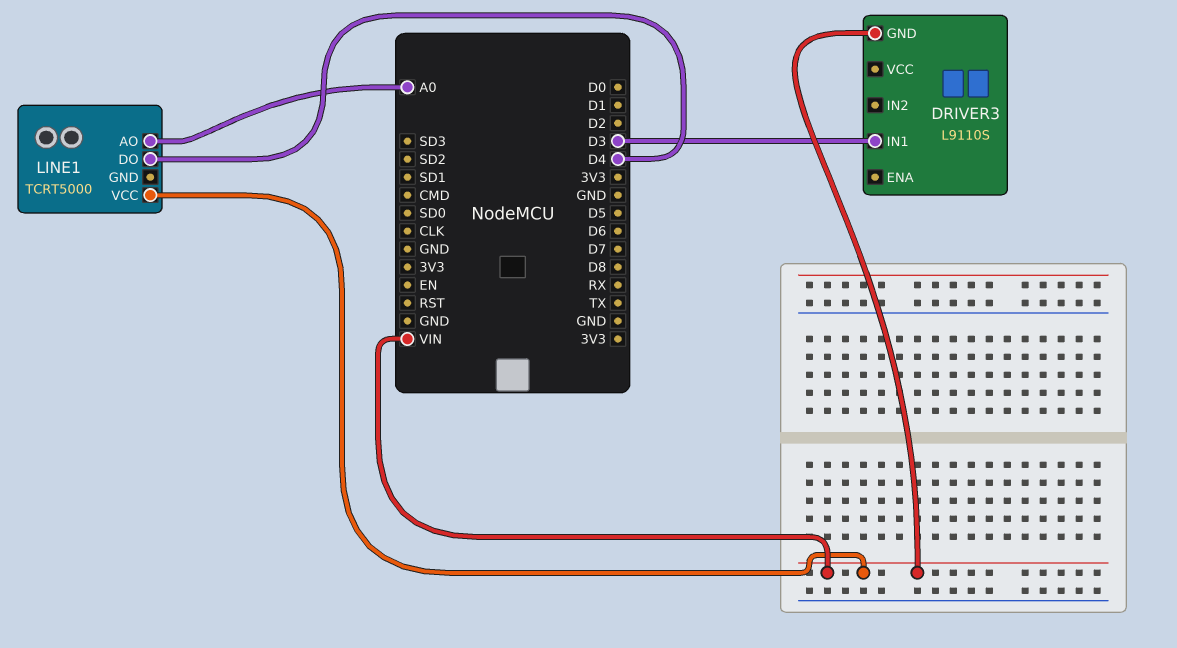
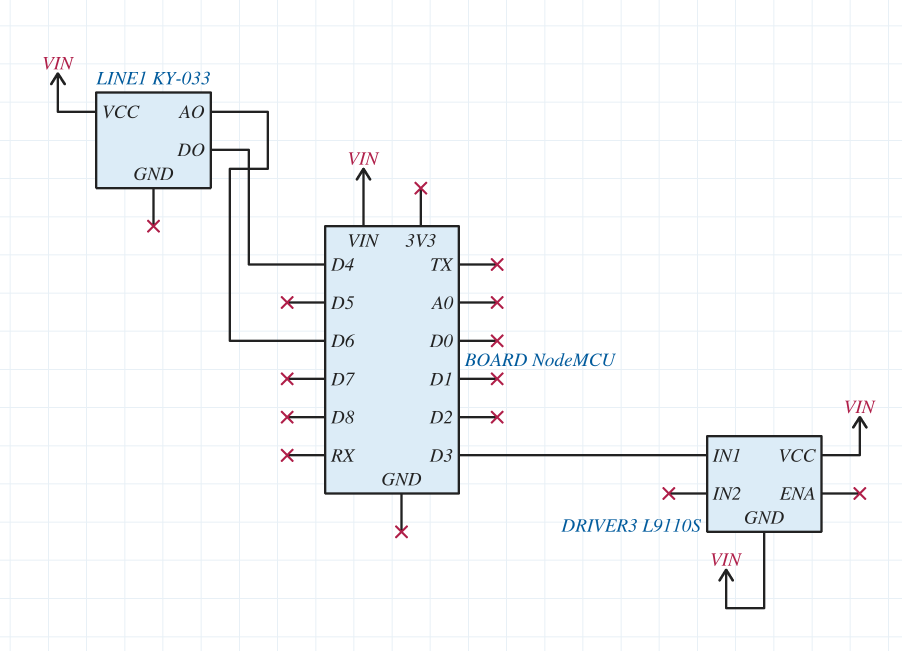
DRIVER3 pin VCC: none -> VIN
LINE1: TCRT5000 -> KY-033
LINE1 pin AO: A0 -> D6

